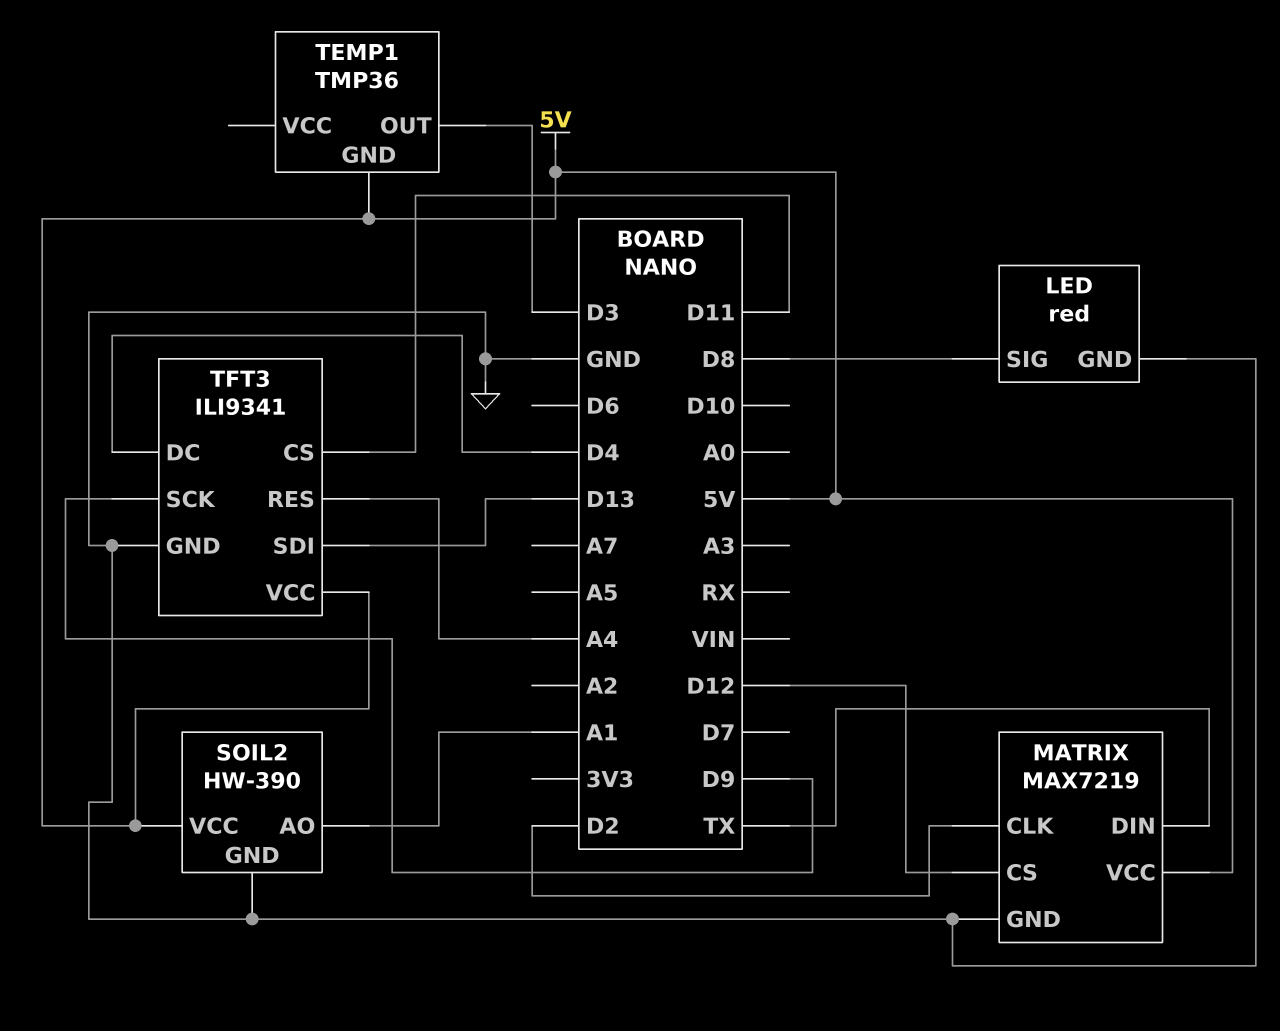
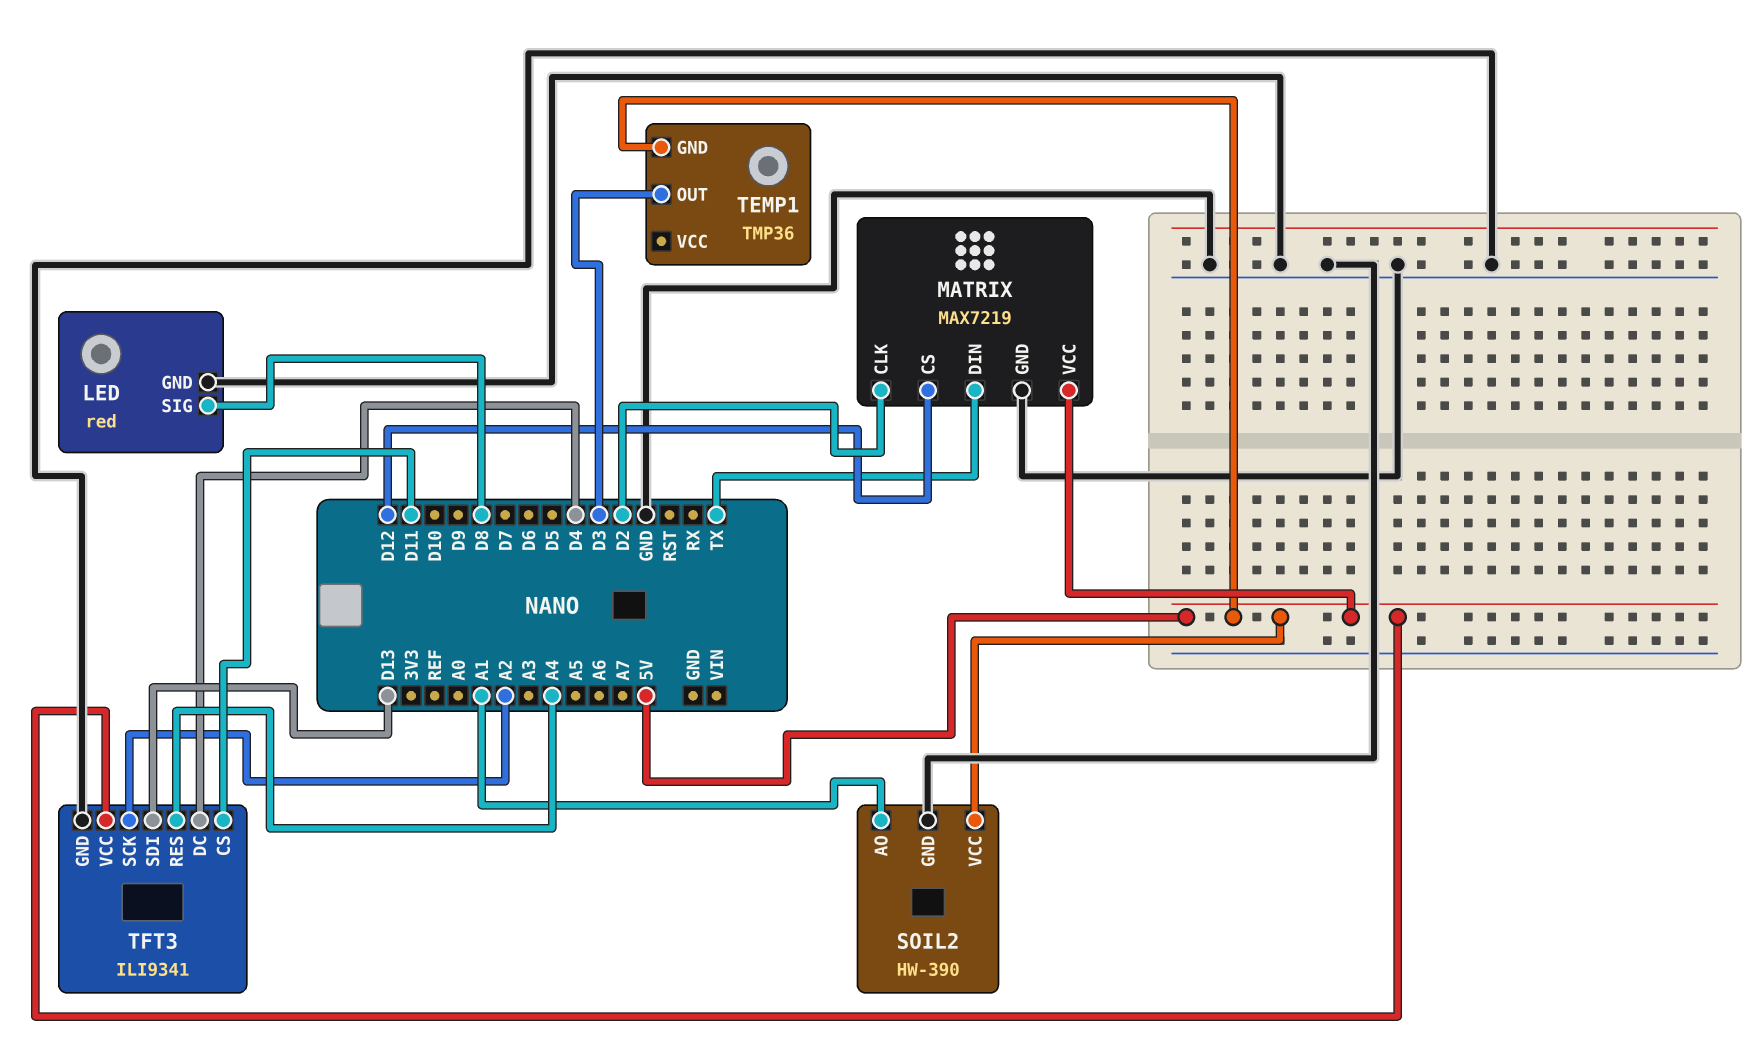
TFT3 pin SCK: D9 -> A2

